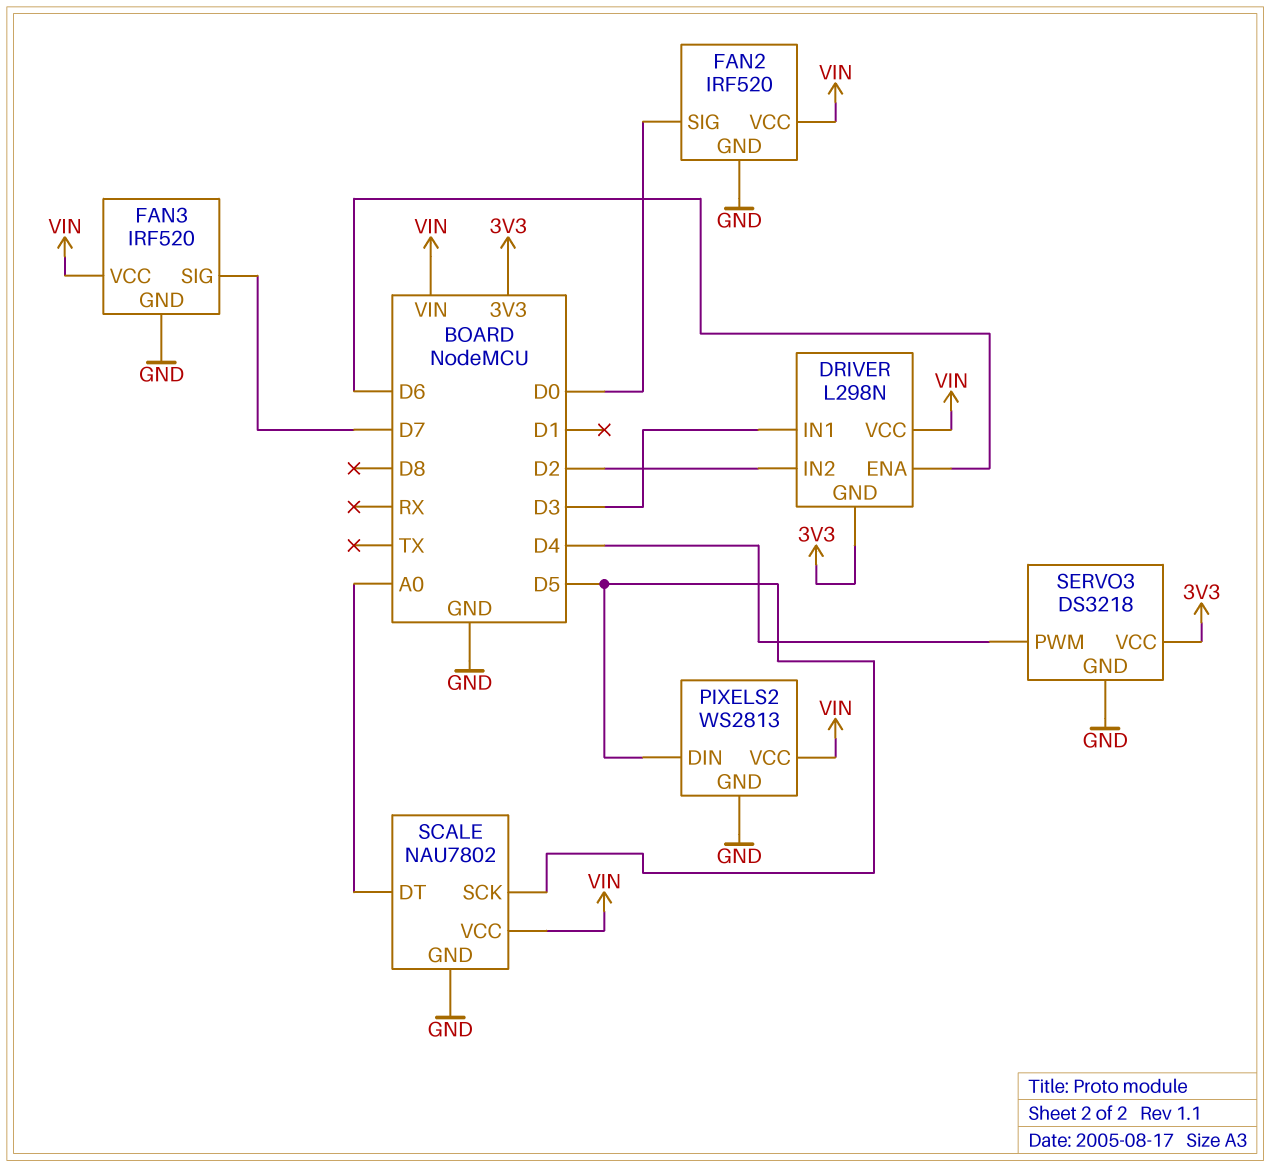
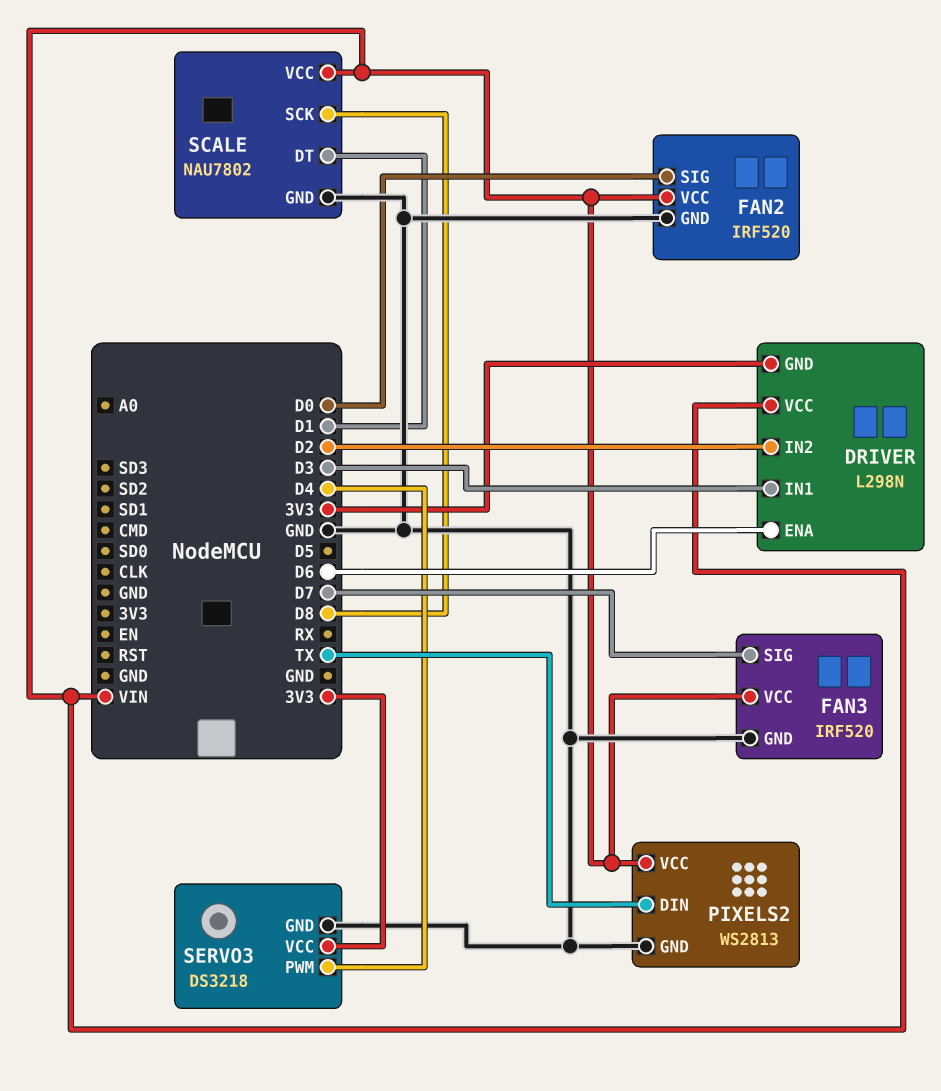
PIXELS2 pin DIN: D5 -> TX
SCALE pin DT: A0 -> D1
SCALE pin SCK: D5 -> D8

